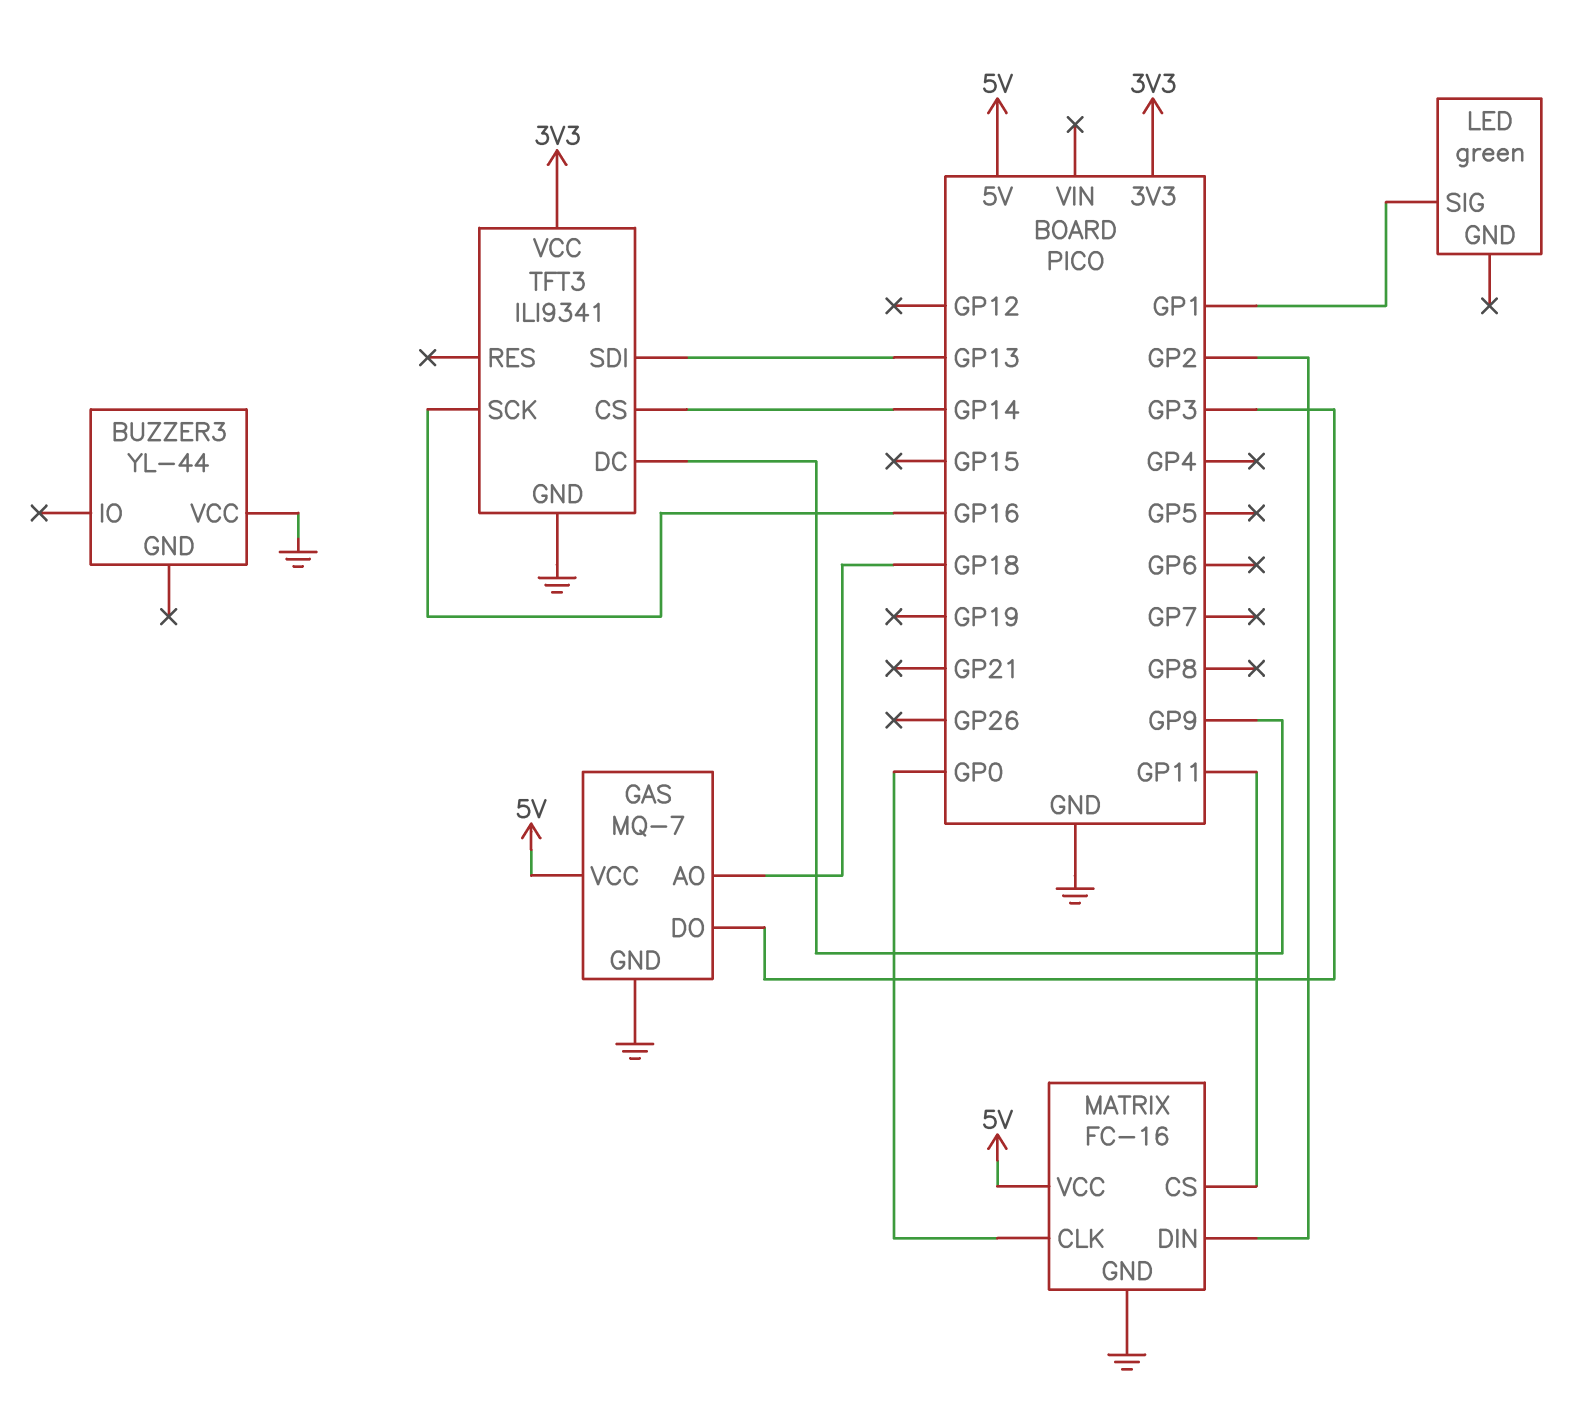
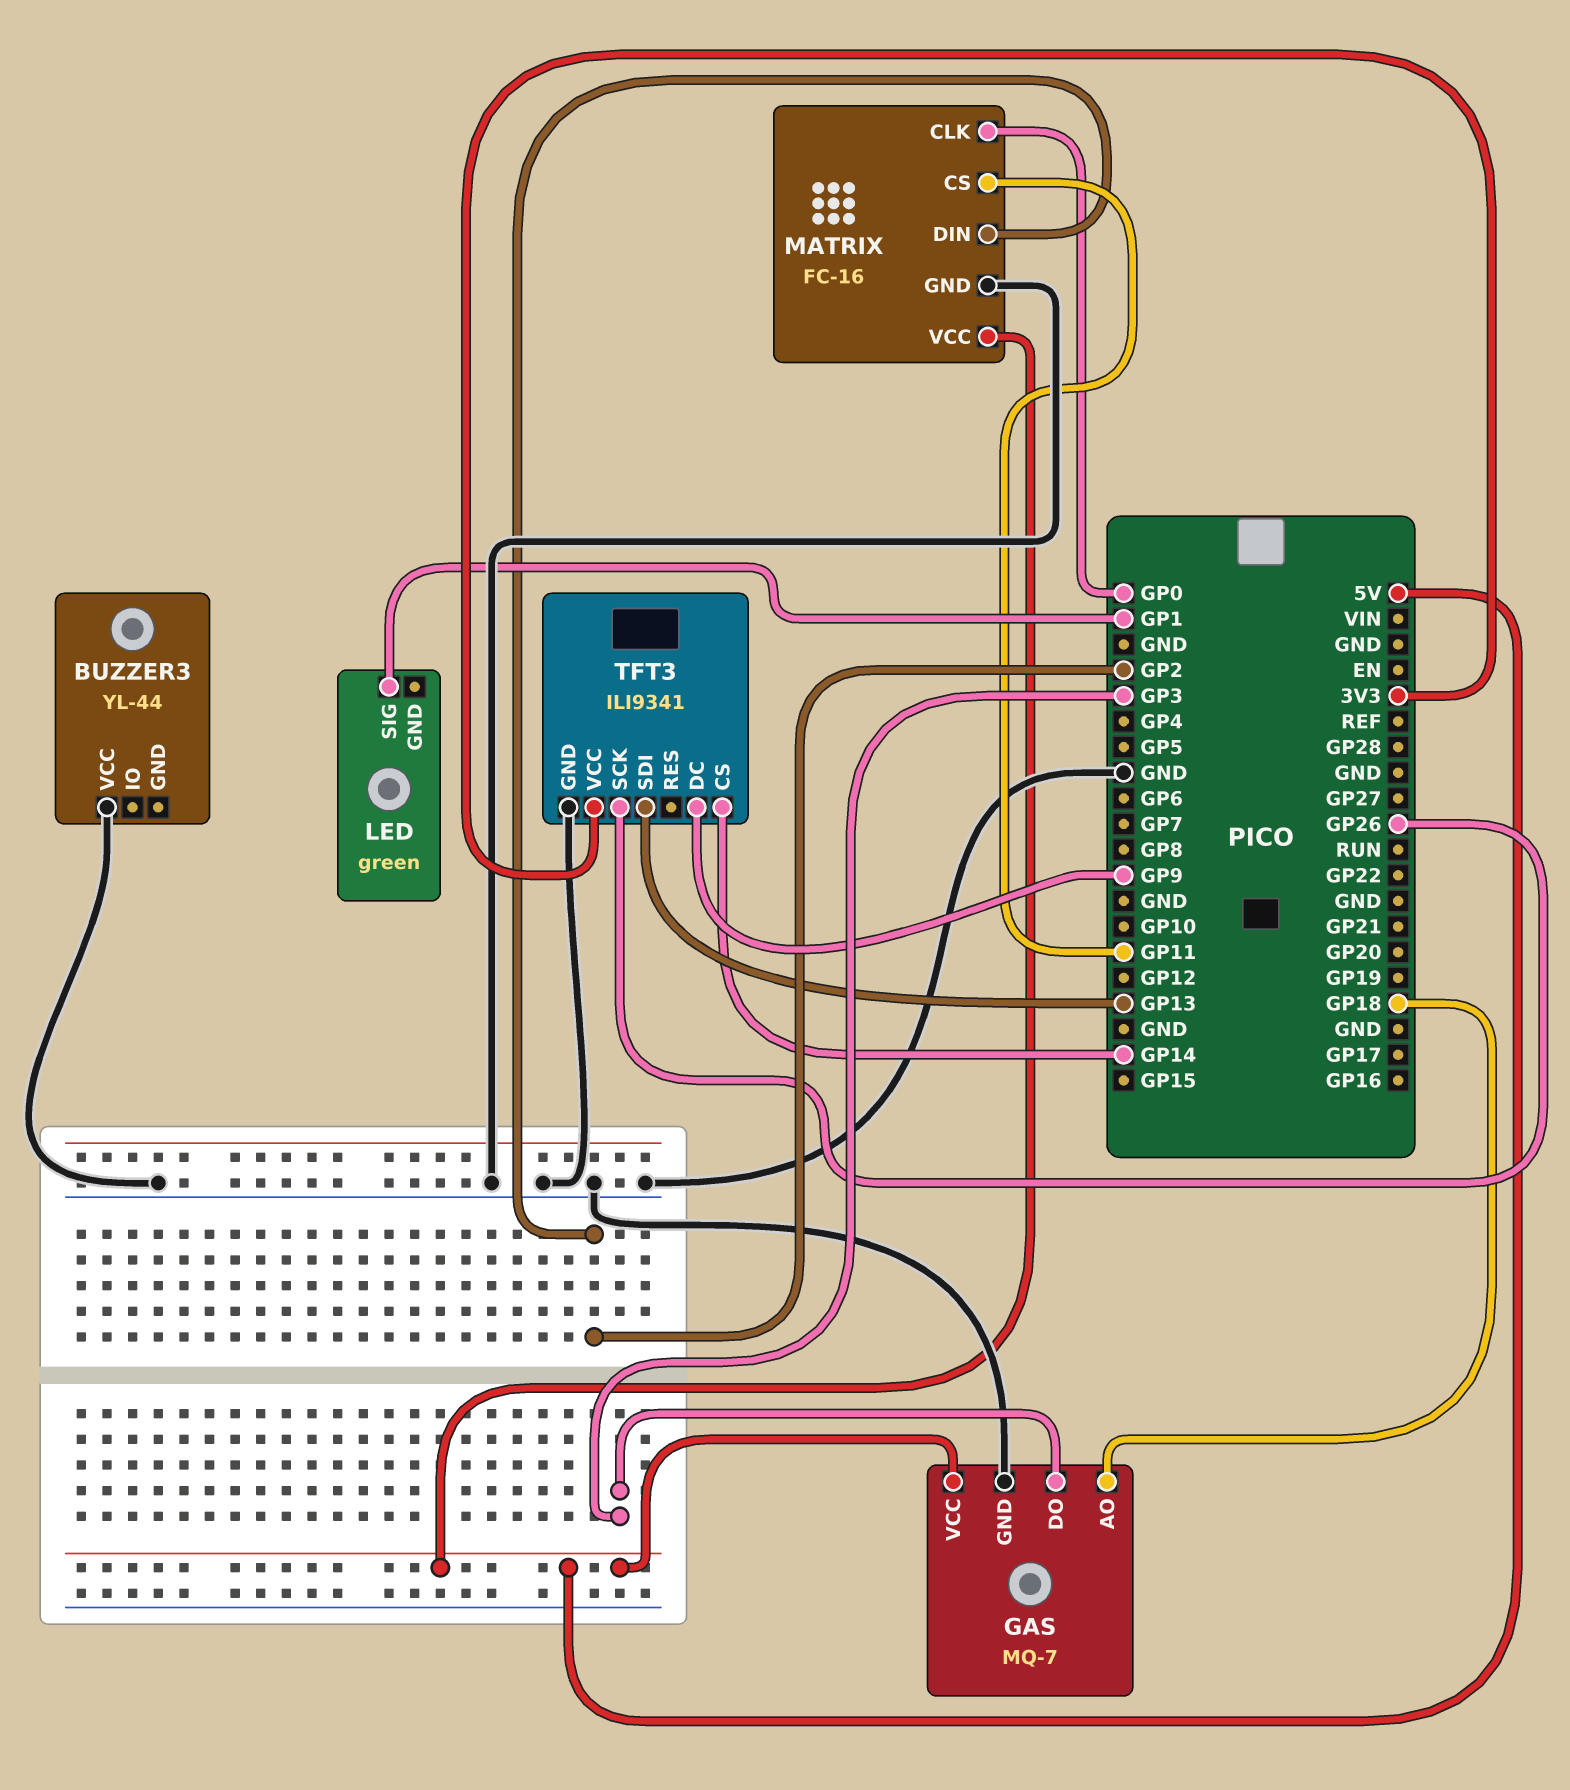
TFT3 pin SCK: GP16 -> GP26

